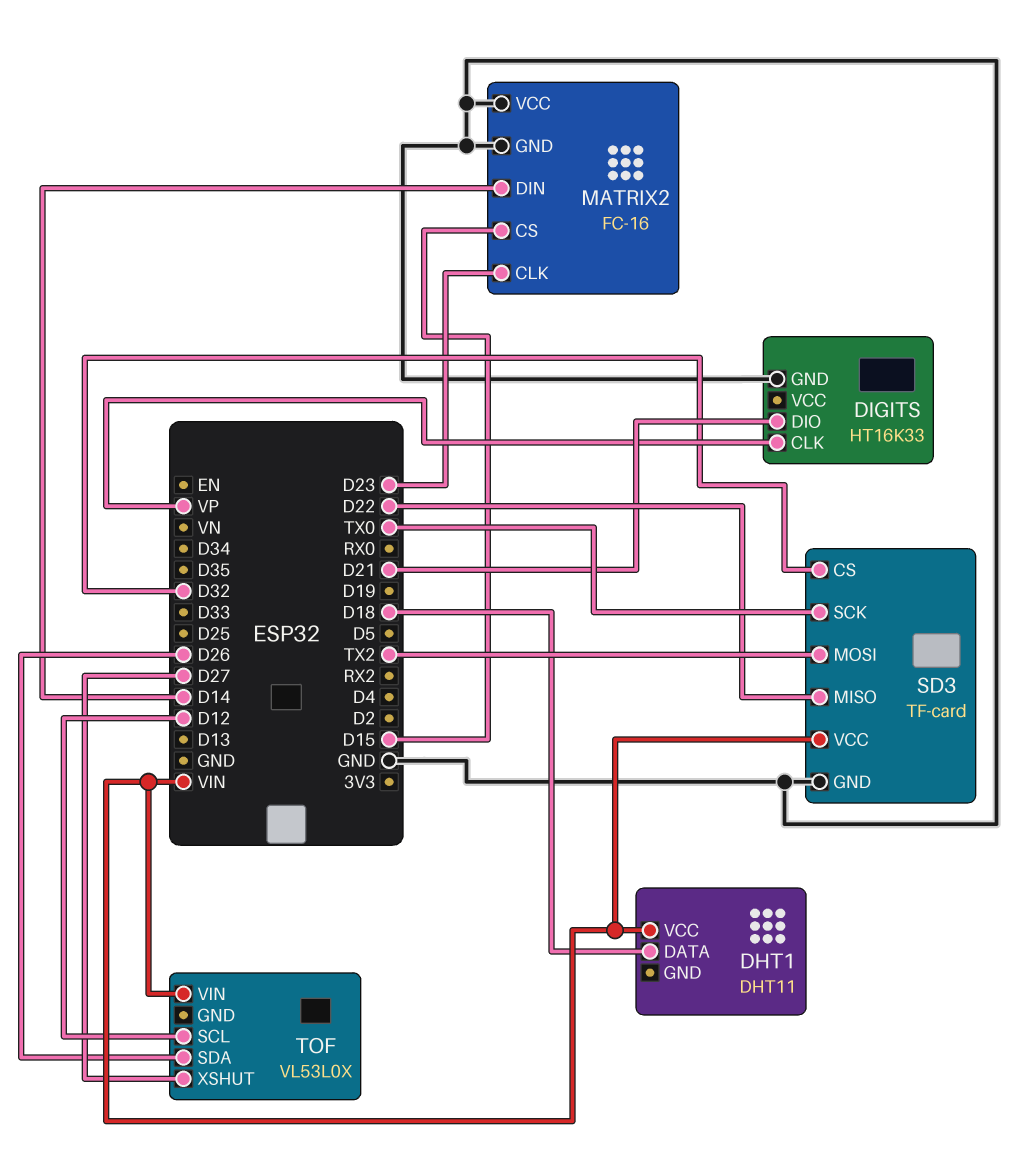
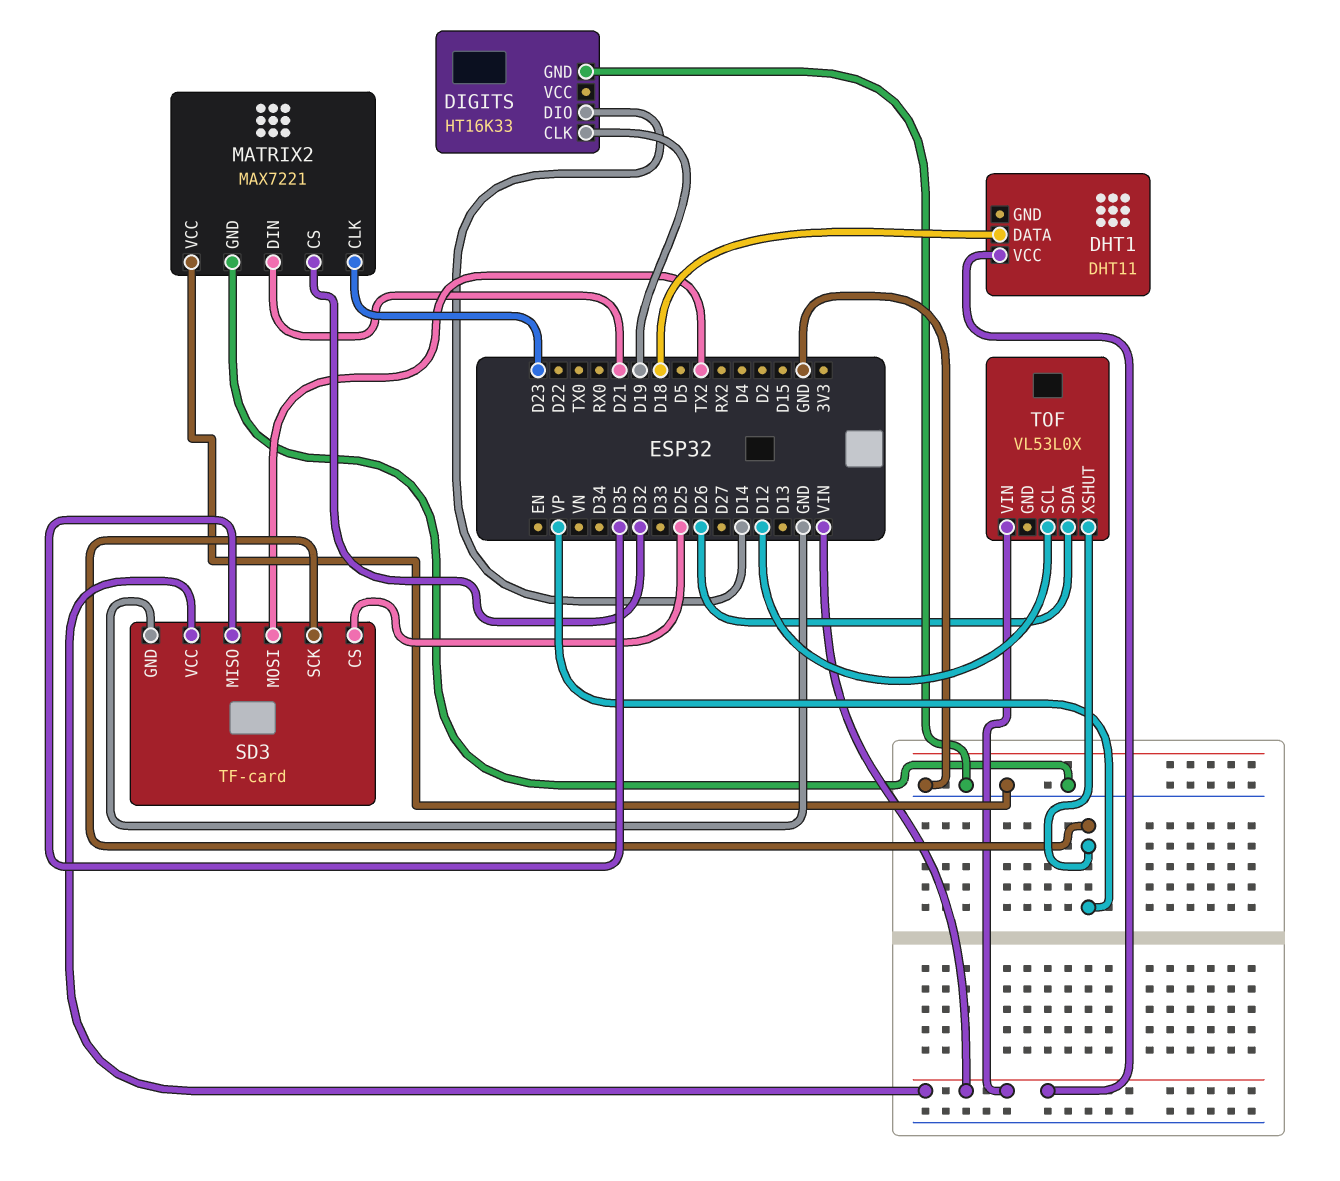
DIGITS pin CLK: VP -> D19
DIGITS pin DIO: D21 -> D14
MATRIX2: FC-16 -> MAX7221
MATRIX2 pin CS: D15 -> D32
MATRIX2 pin DIN: D14 -> D21
SD3 pin CS: D32 -> D25
SD3 pin MISO: D22 -> D35
SD3 pin SCK: TX0 -> VP
TOF pin XSHUT: D27 -> VP

